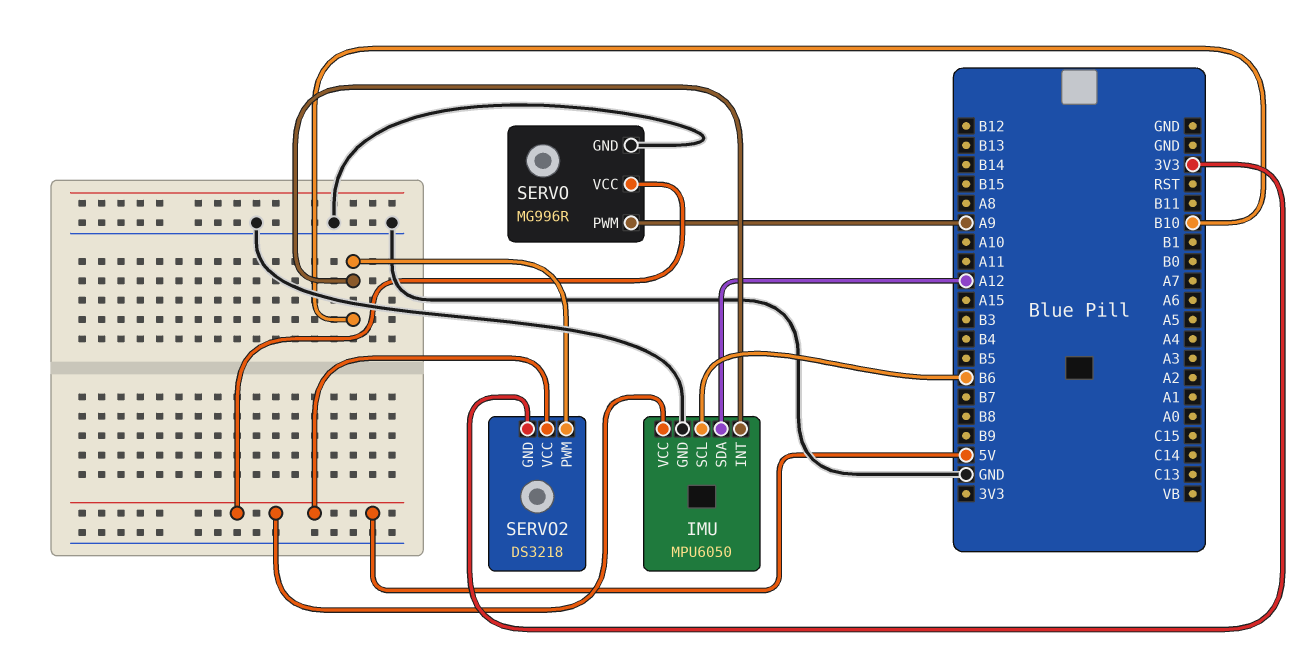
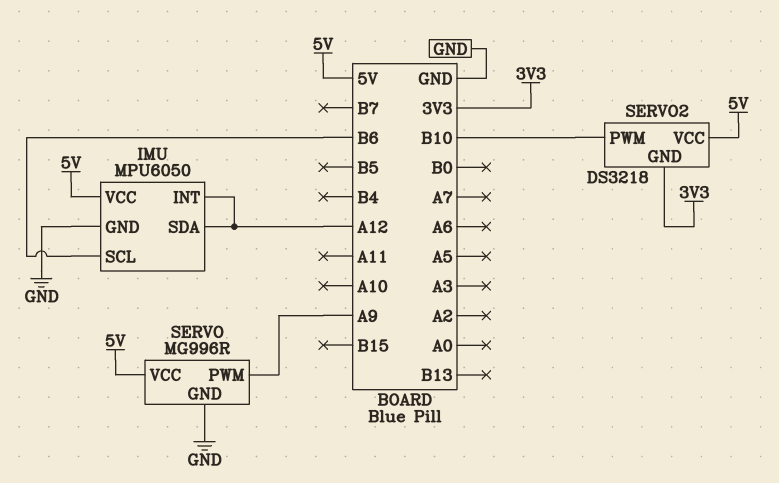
IMU pin INT: B10 -> A12

